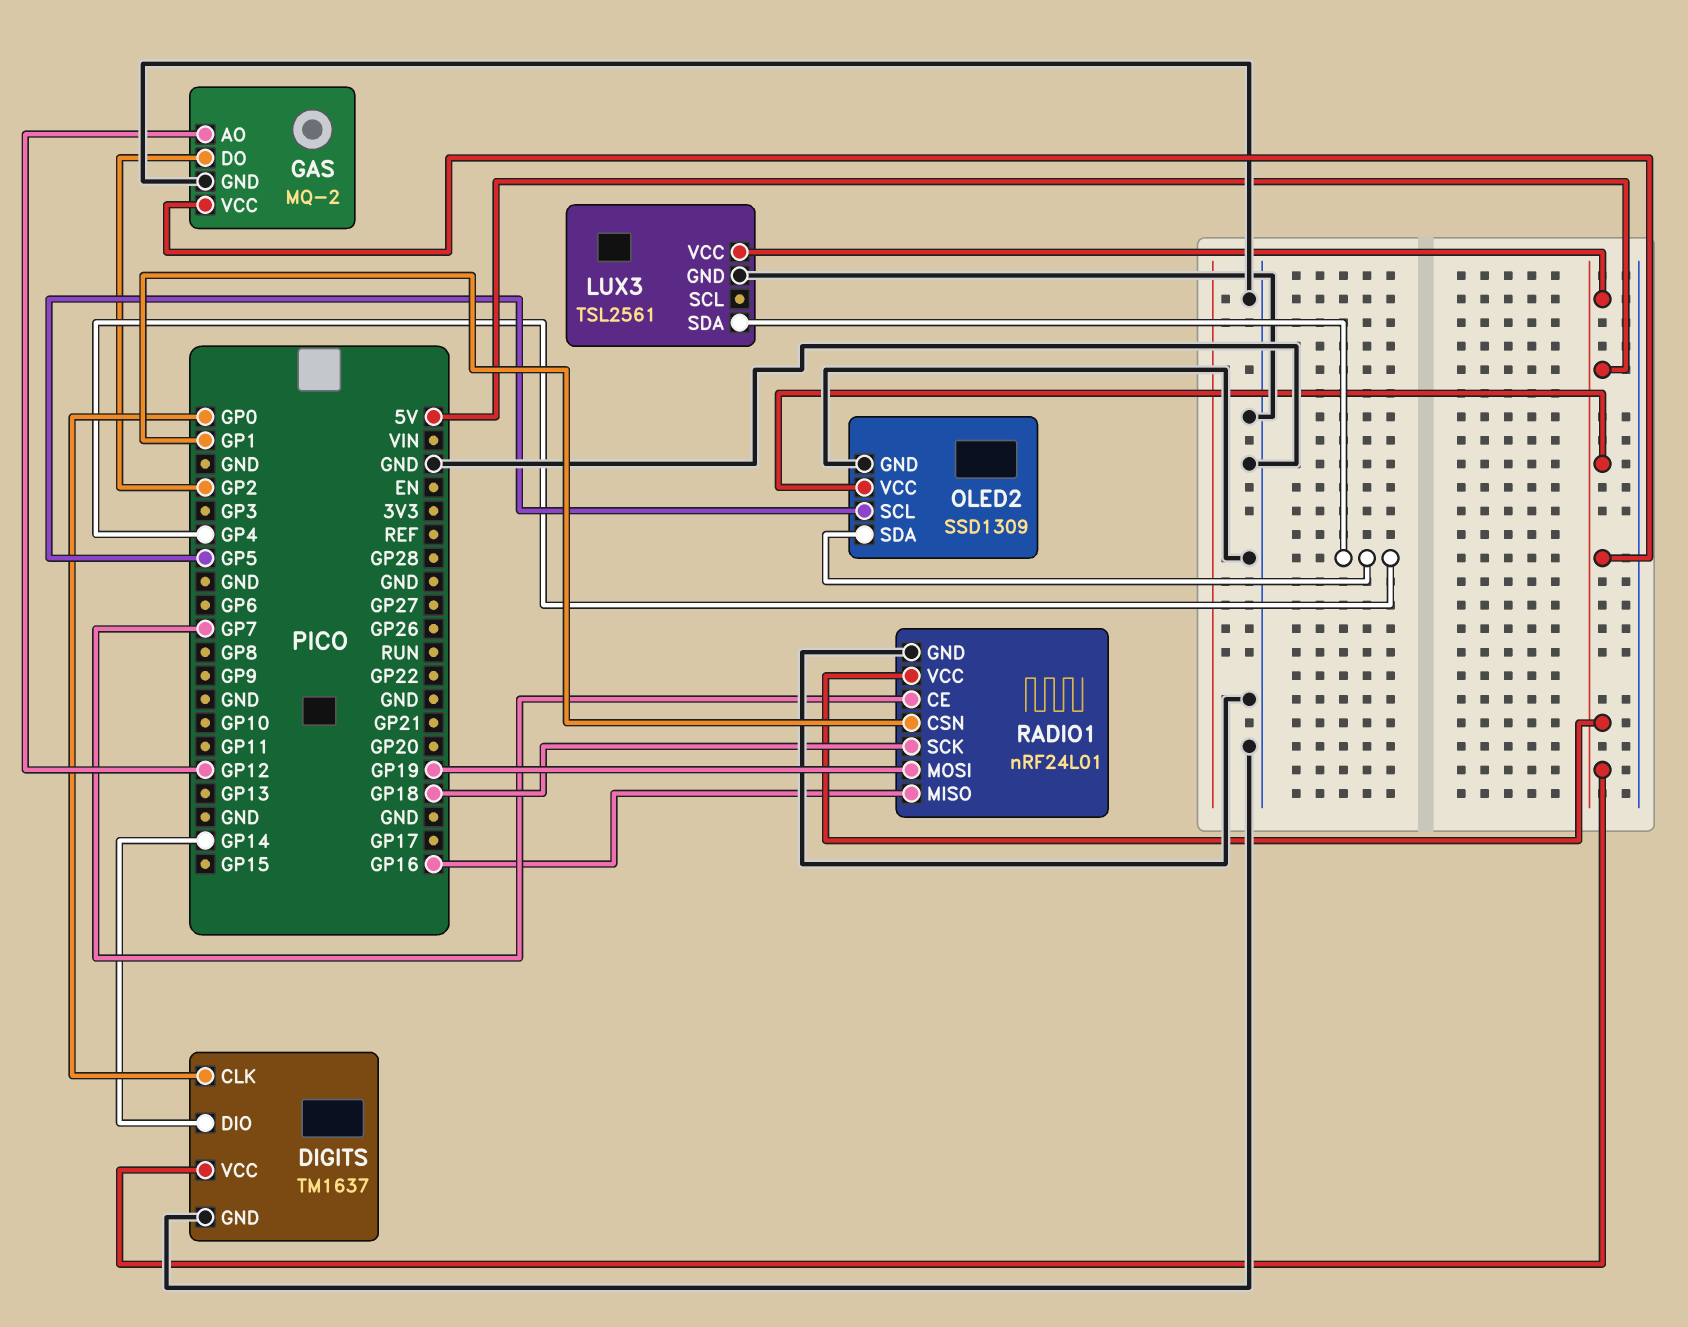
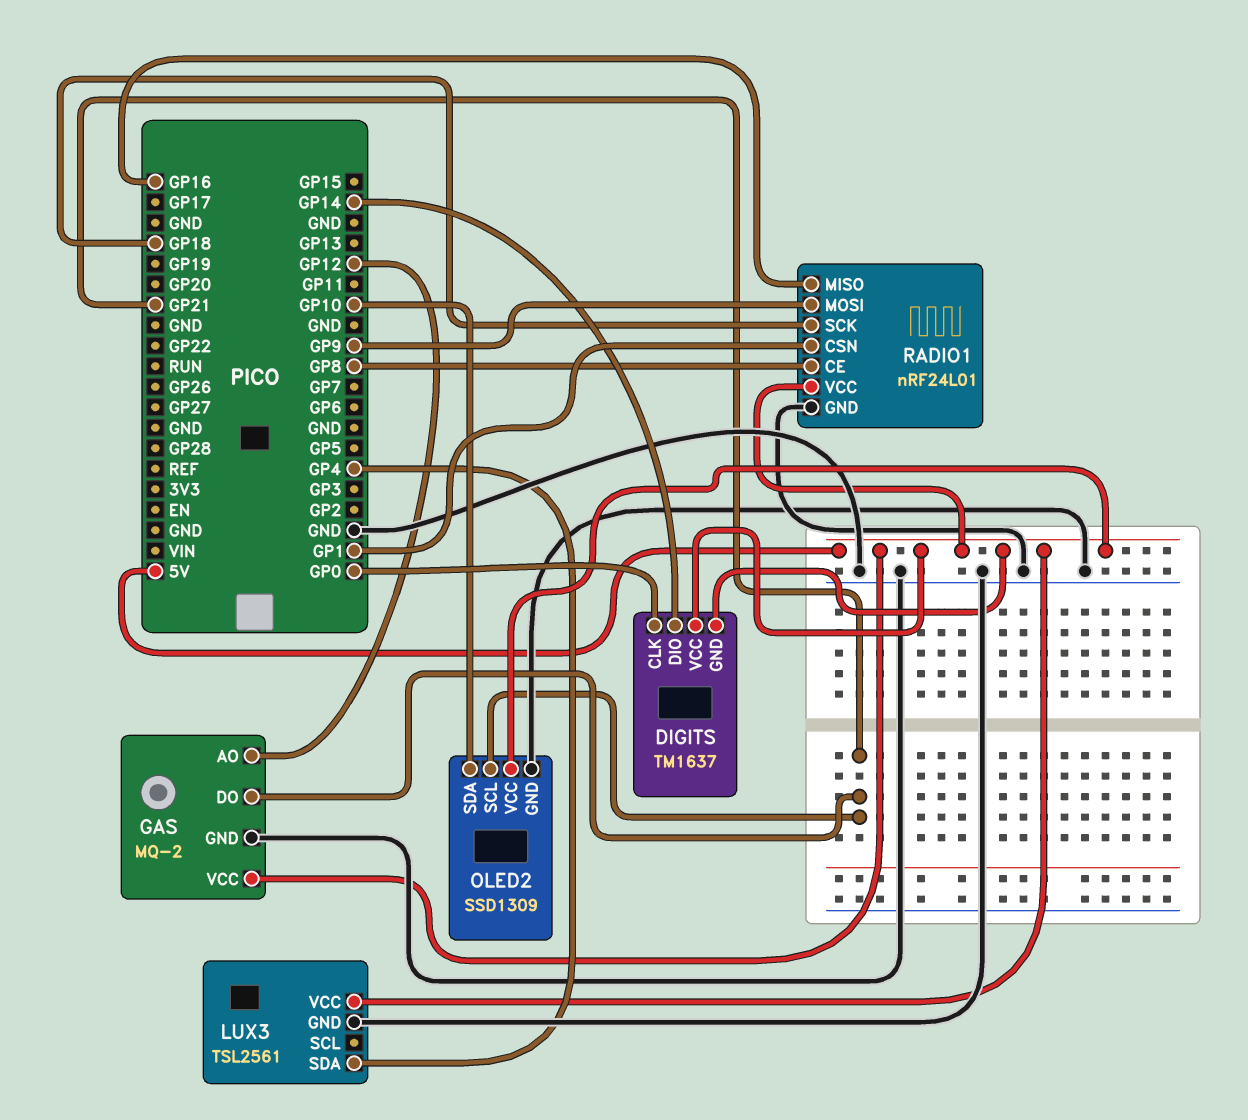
DIGITS pin GND: GND -> 5V
GAS pin DO: GP2 -> GP21
OLED2 pin SCL: GP5 -> GP21
OLED2 pin SDA: GP4 -> GP10
RADIO1 pin CE: GP7 -> GP8
RADIO1 pin MOSI: GP19 -> GP9

